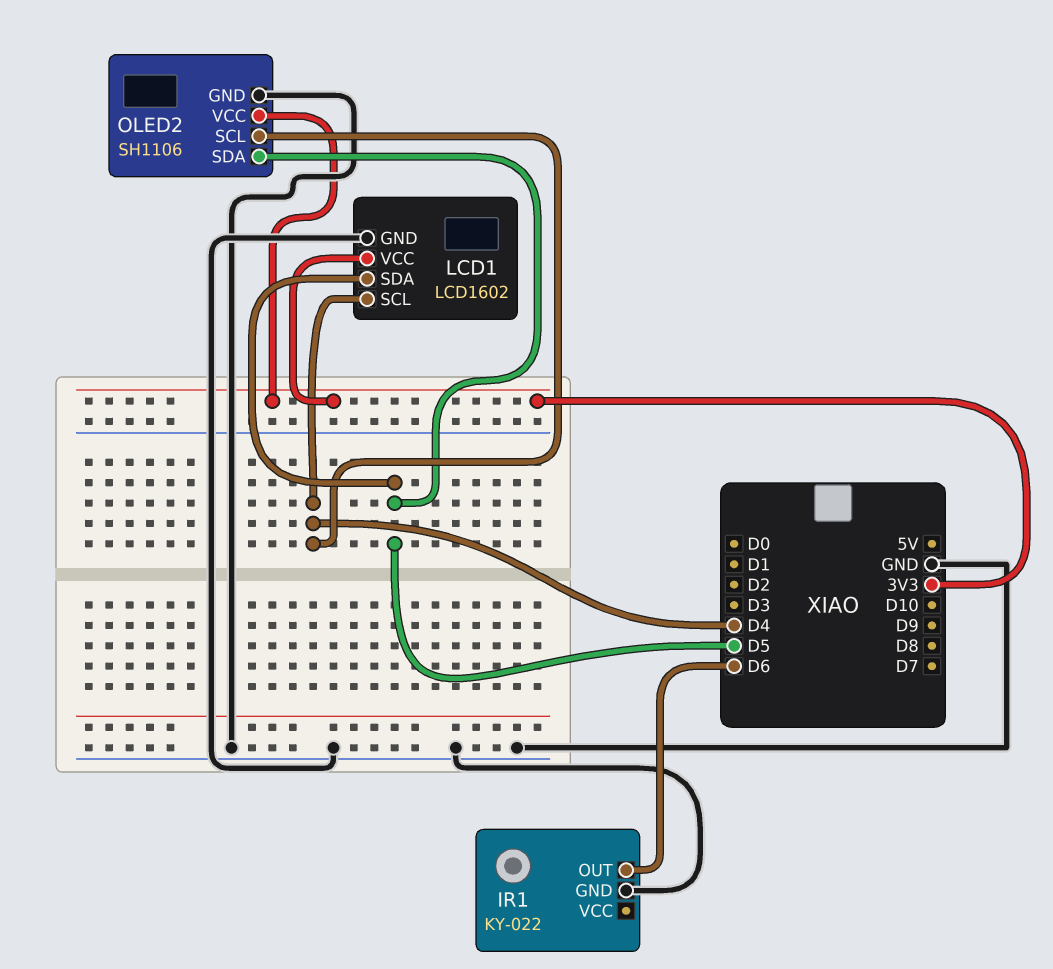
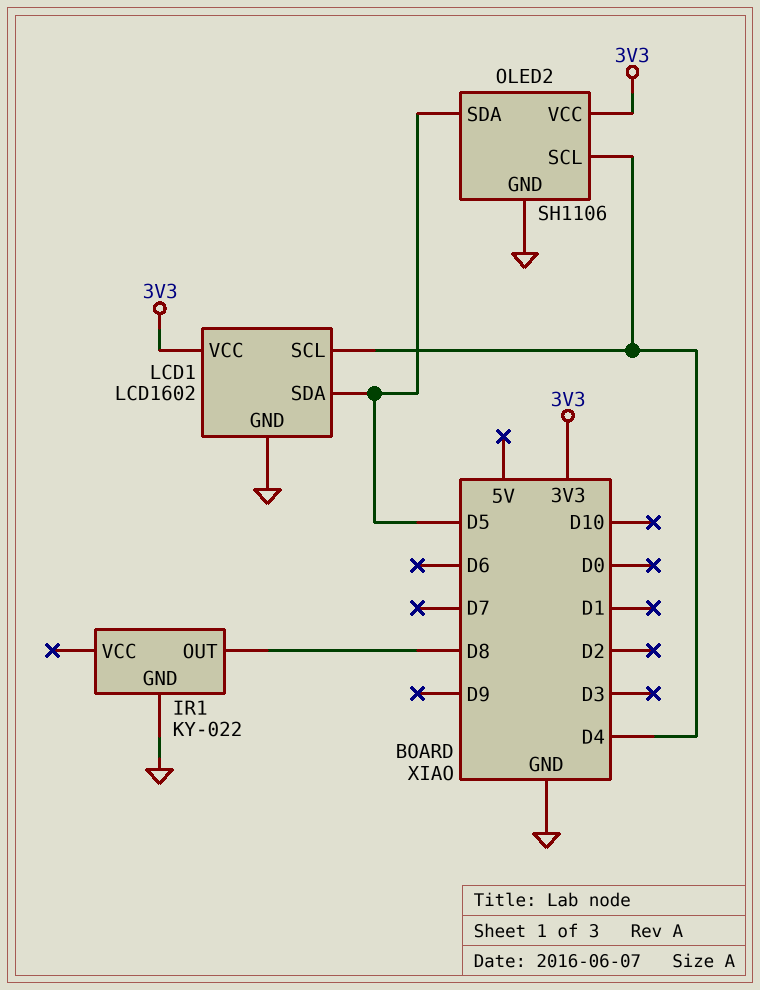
IR1 pin OUT: D6 -> D8

